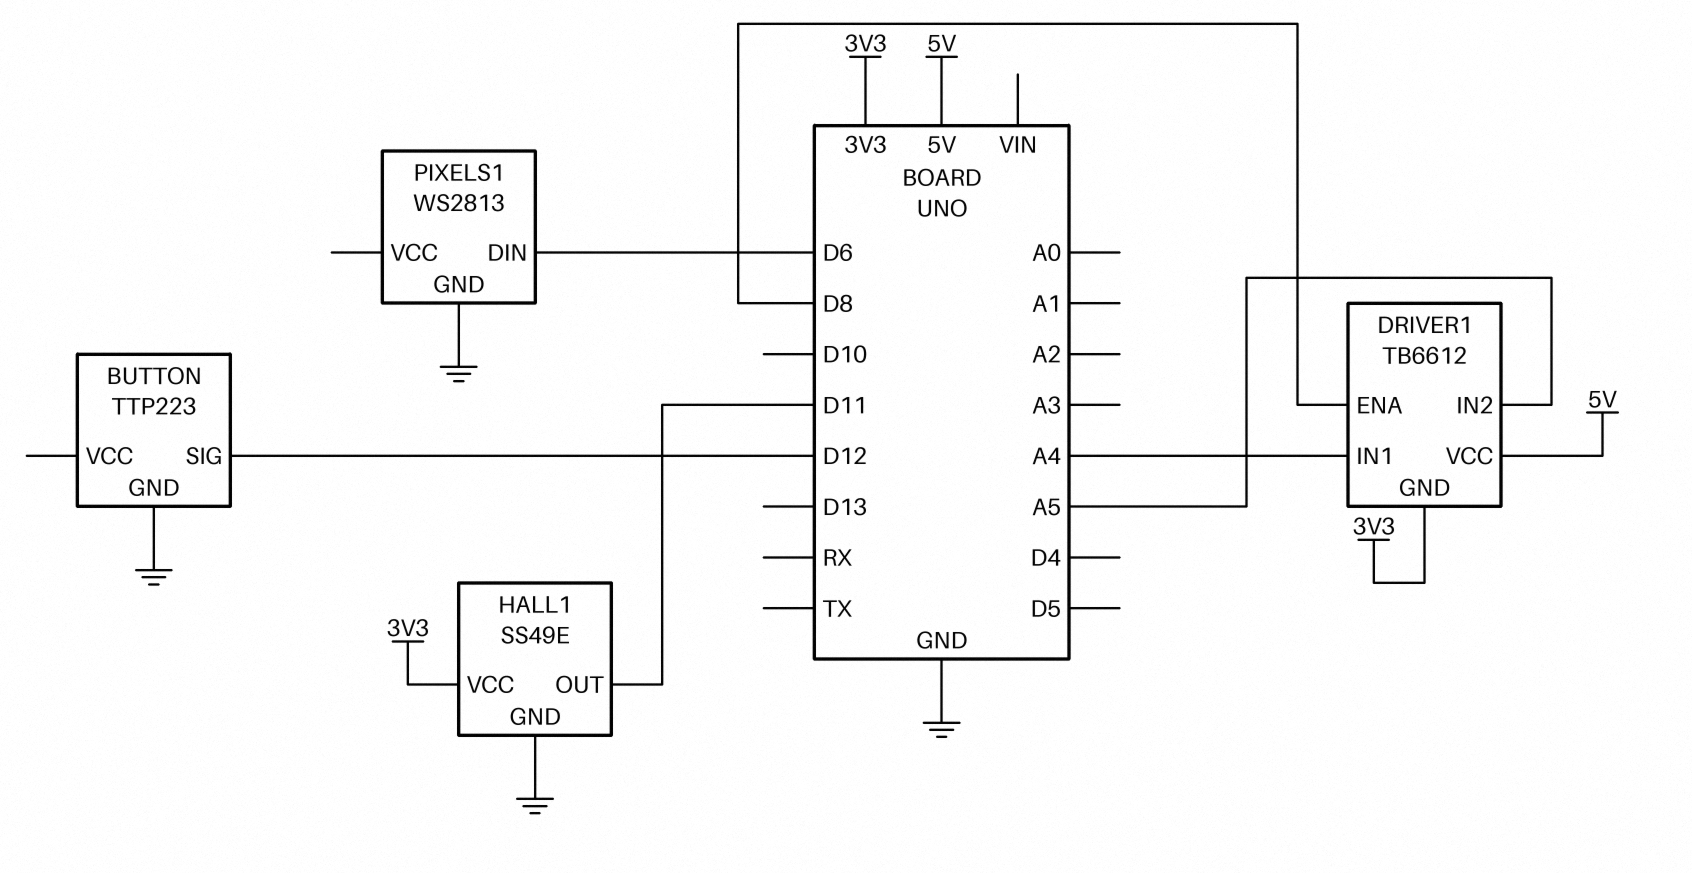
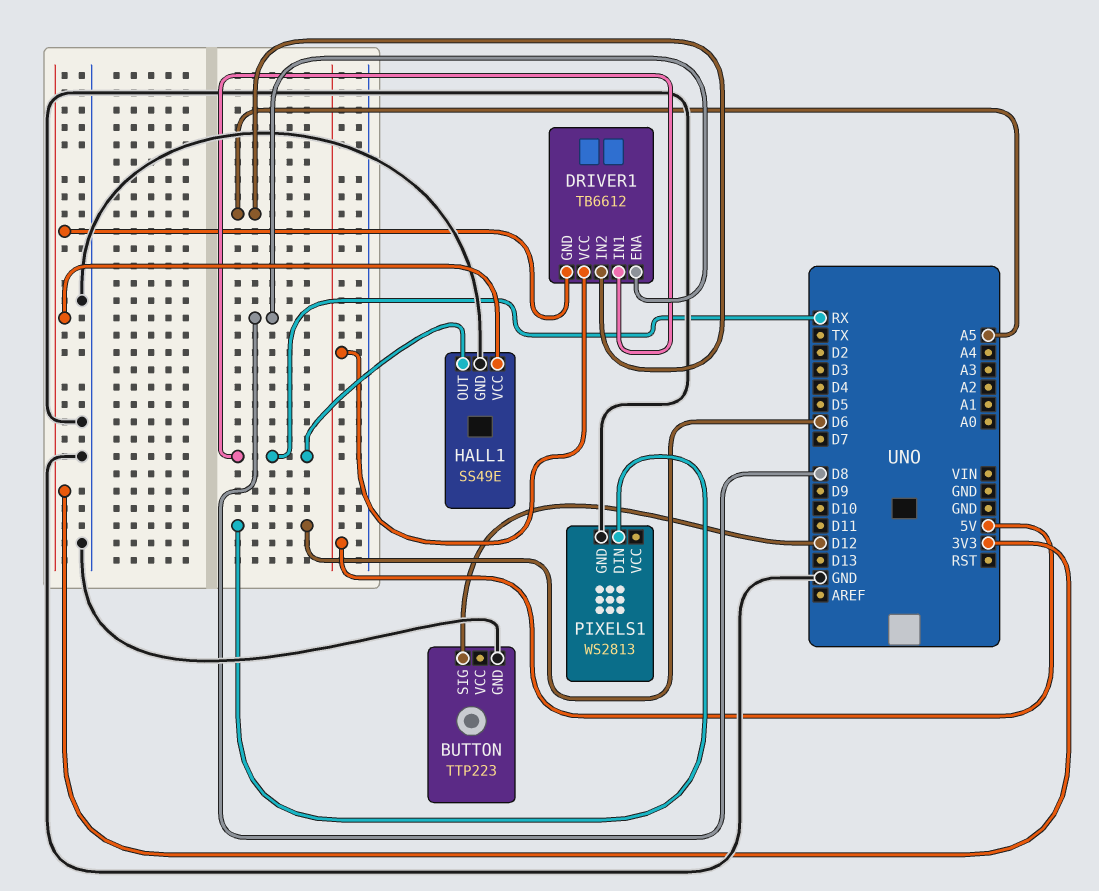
DRIVER1 pin IN1: A4 -> RX
HALL1 pin OUT: D11 -> RX

